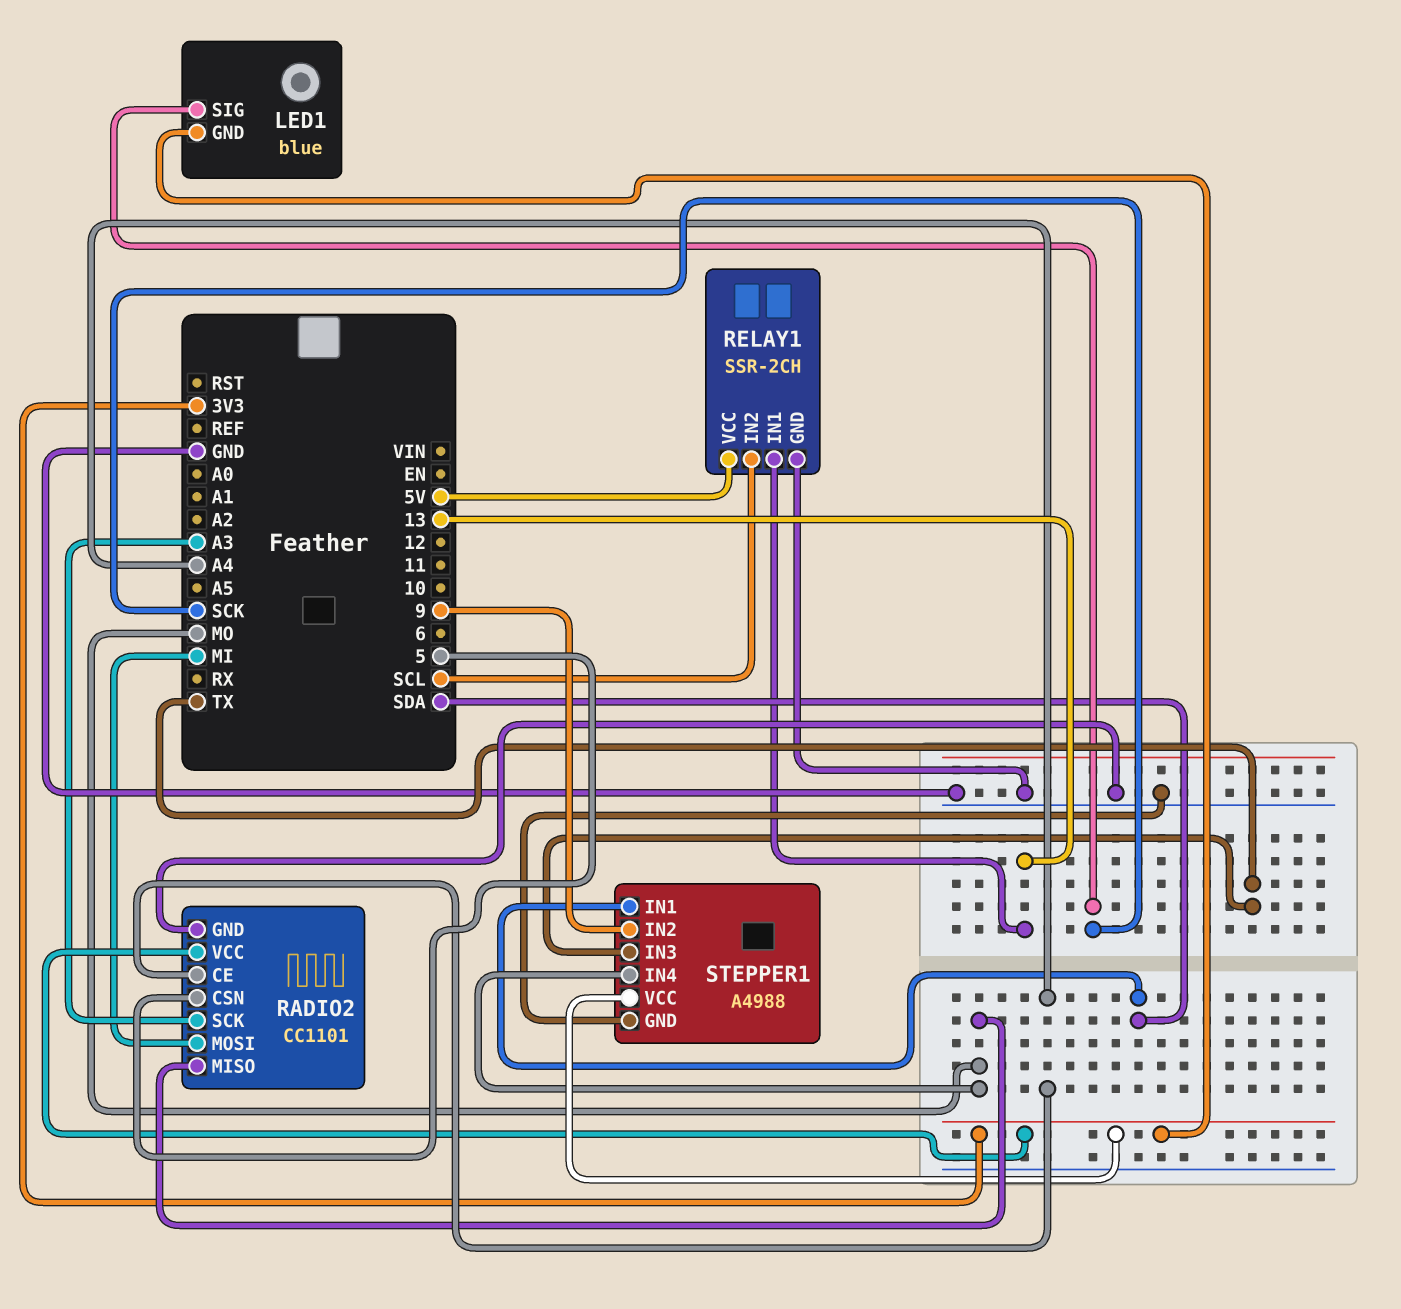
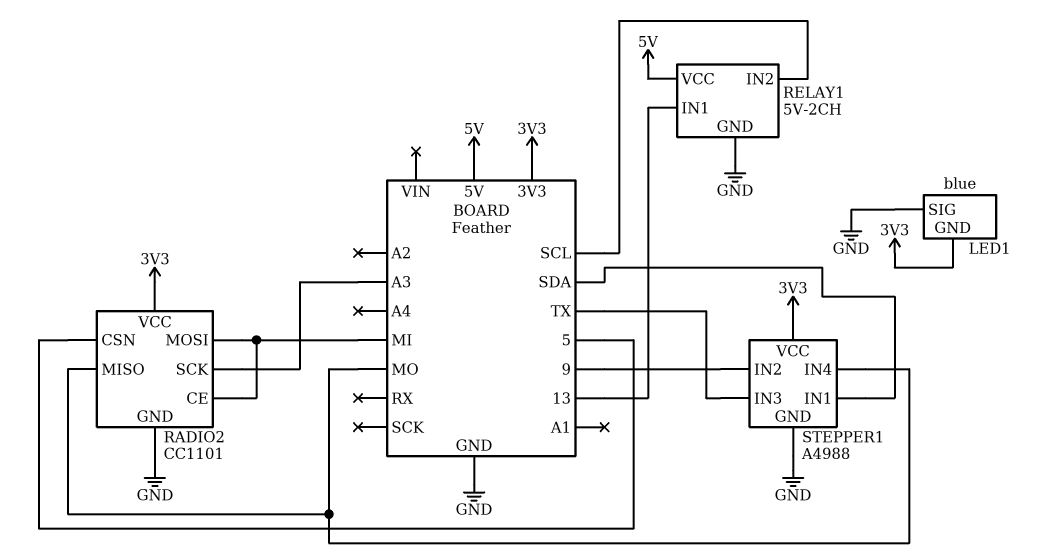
LED1 pin SIG: SCK -> GND
RADIO2 pin CE: A4 -> MI
RELAY1: SSR-2CH -> 5V-2CH

